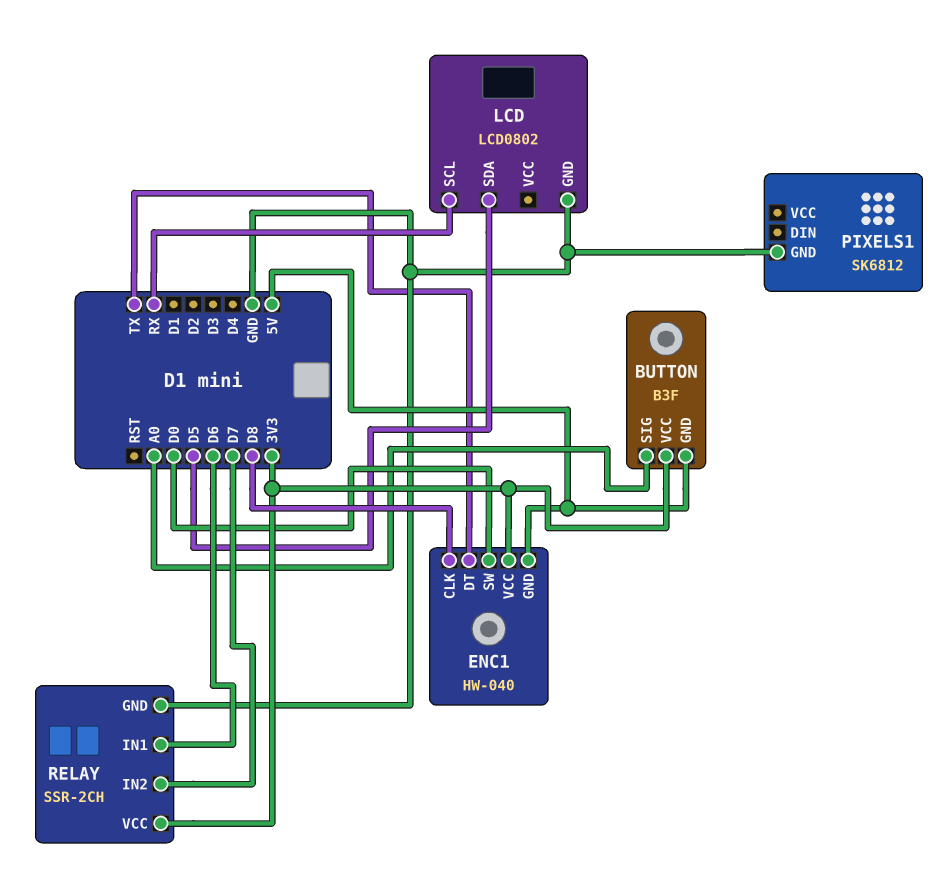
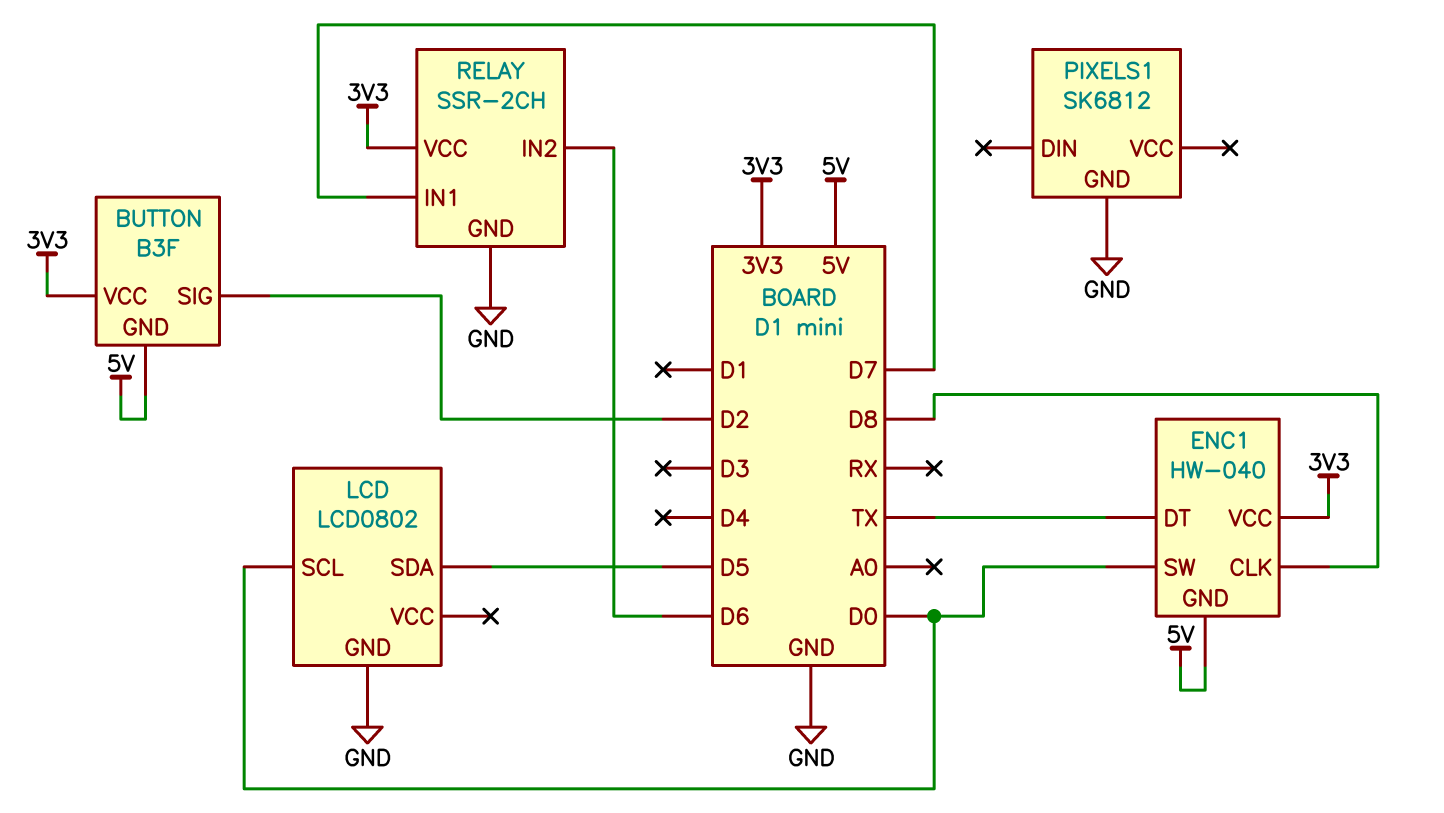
BUTTON pin SIG: A0 -> D2
LCD pin SCL: RX -> D0
RELAY pin IN1: D6 -> D7
RELAY pin IN2: D7 -> D6

